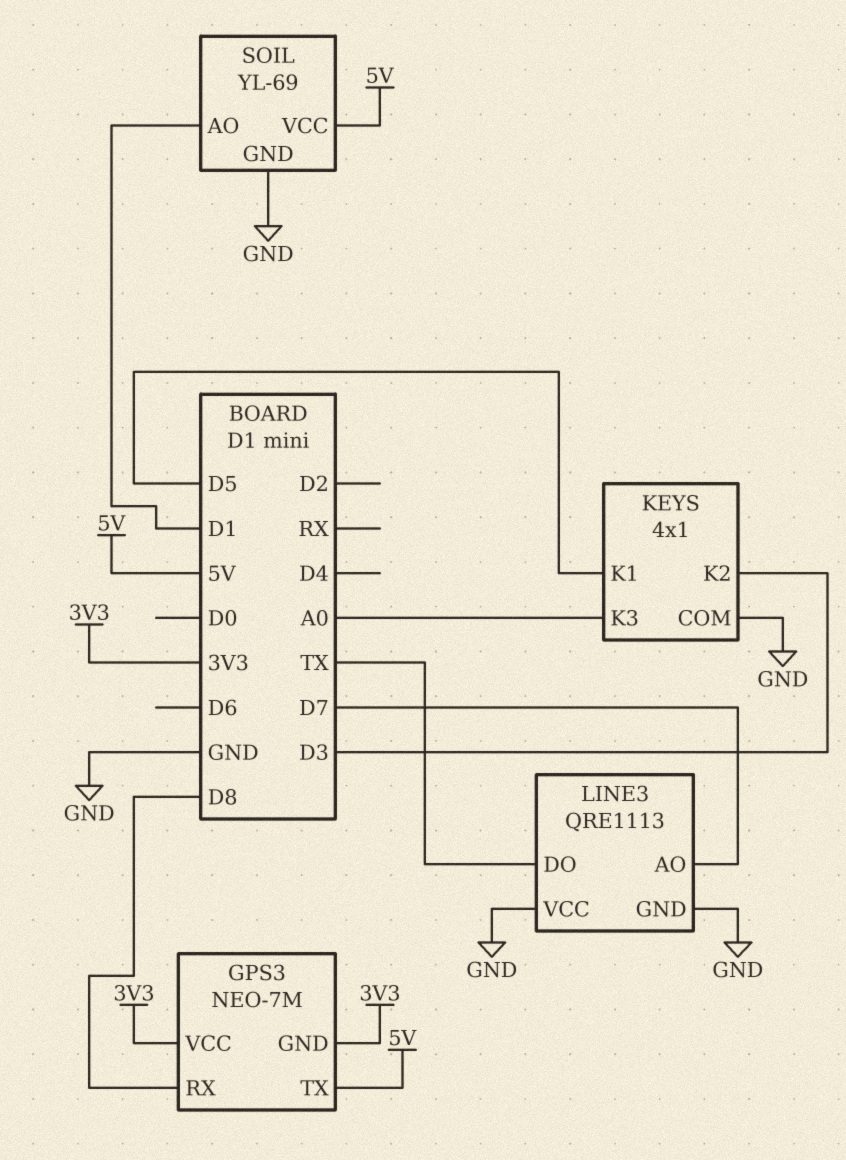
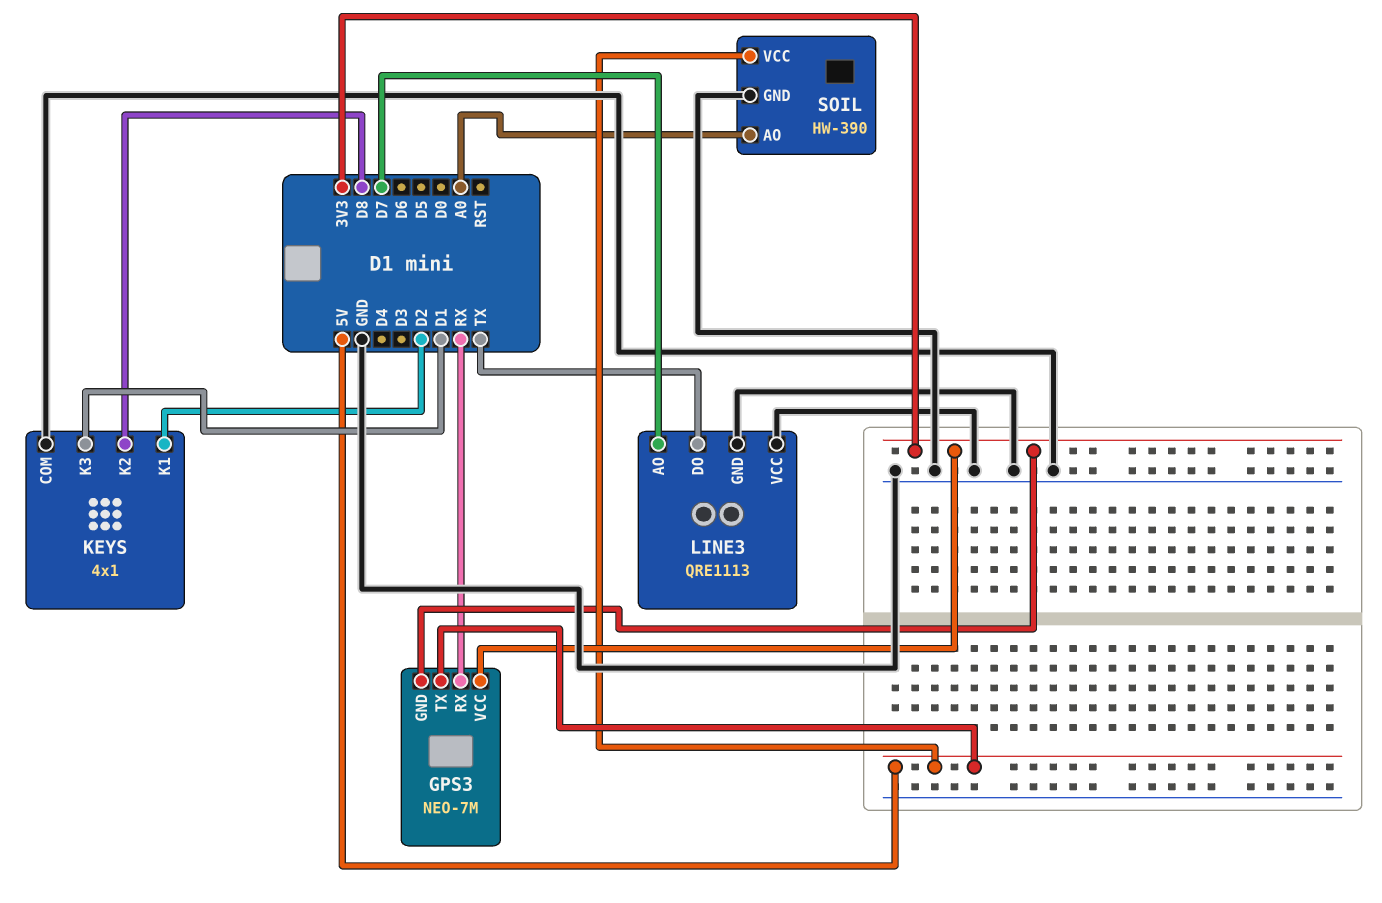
GPS3 pin RX: D8 -> RX
KEYS pin K1: D5 -> D2
KEYS pin K2: D3 -> D8
KEYS pin K3: A0 -> D1
SOIL: YL-69 -> HW-390
SOIL pin AO: D1 -> A0

